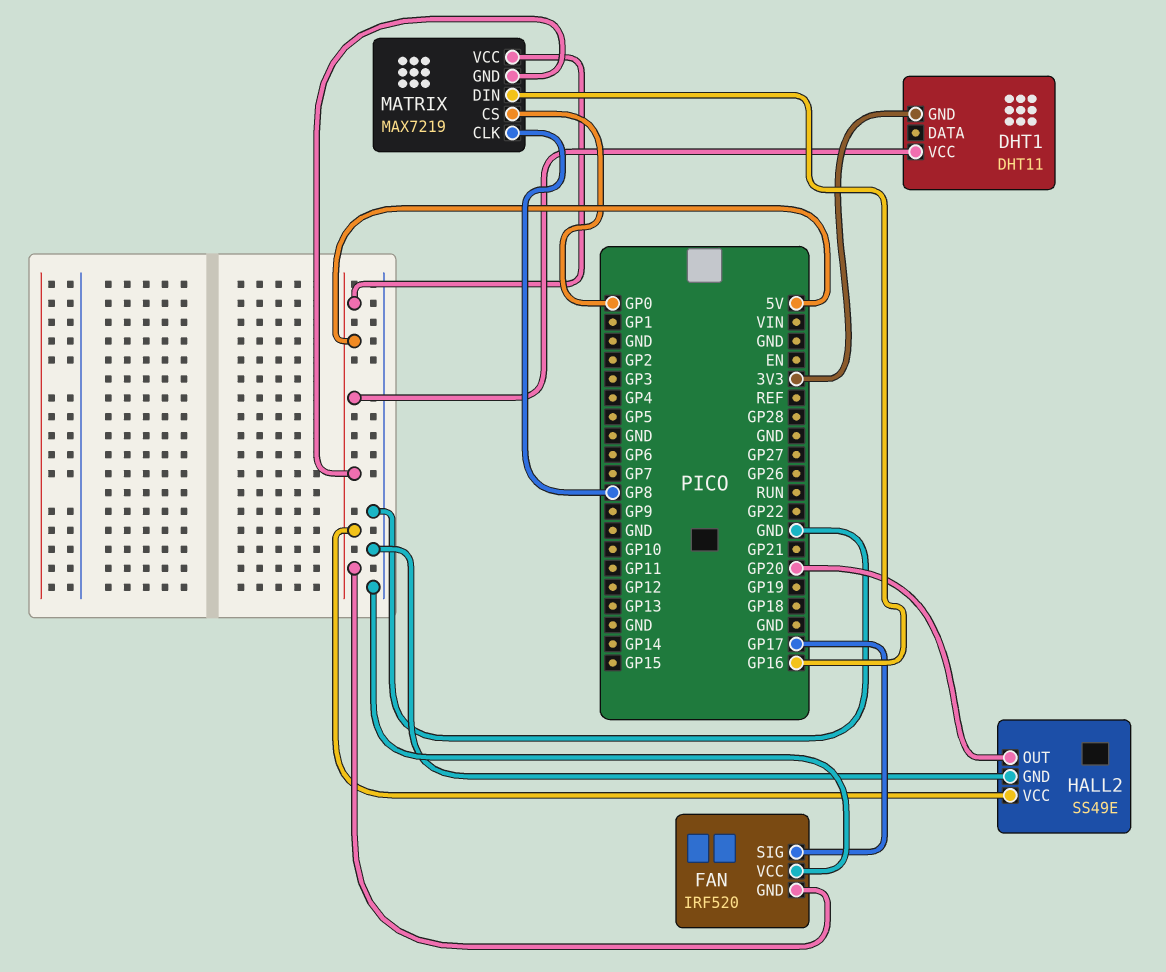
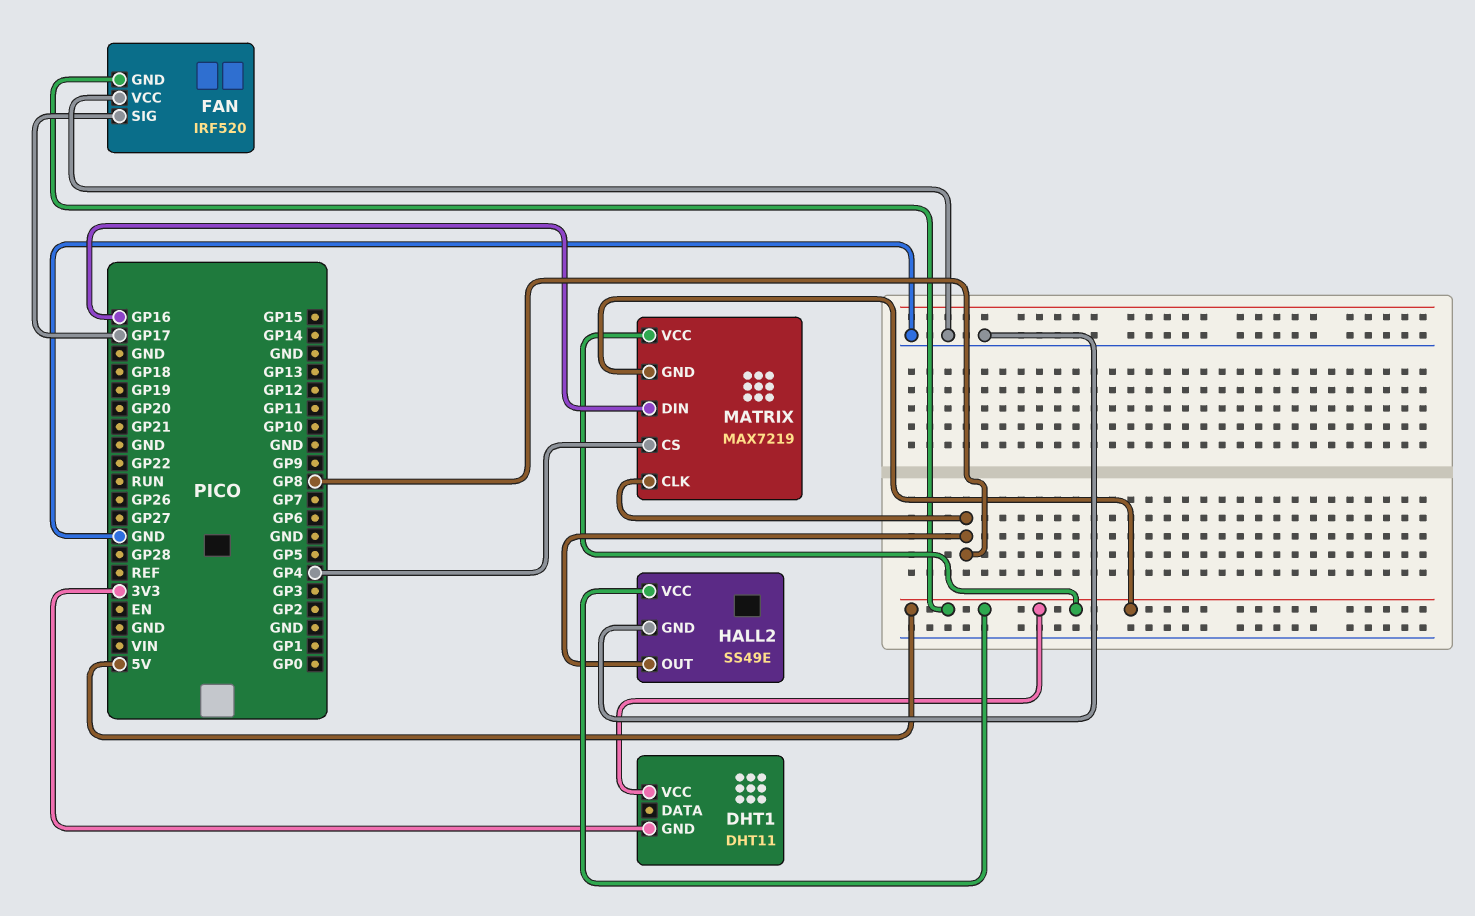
HALL2 pin OUT: GP20 -> GP8
MATRIX pin CS: GP0 -> GP4

